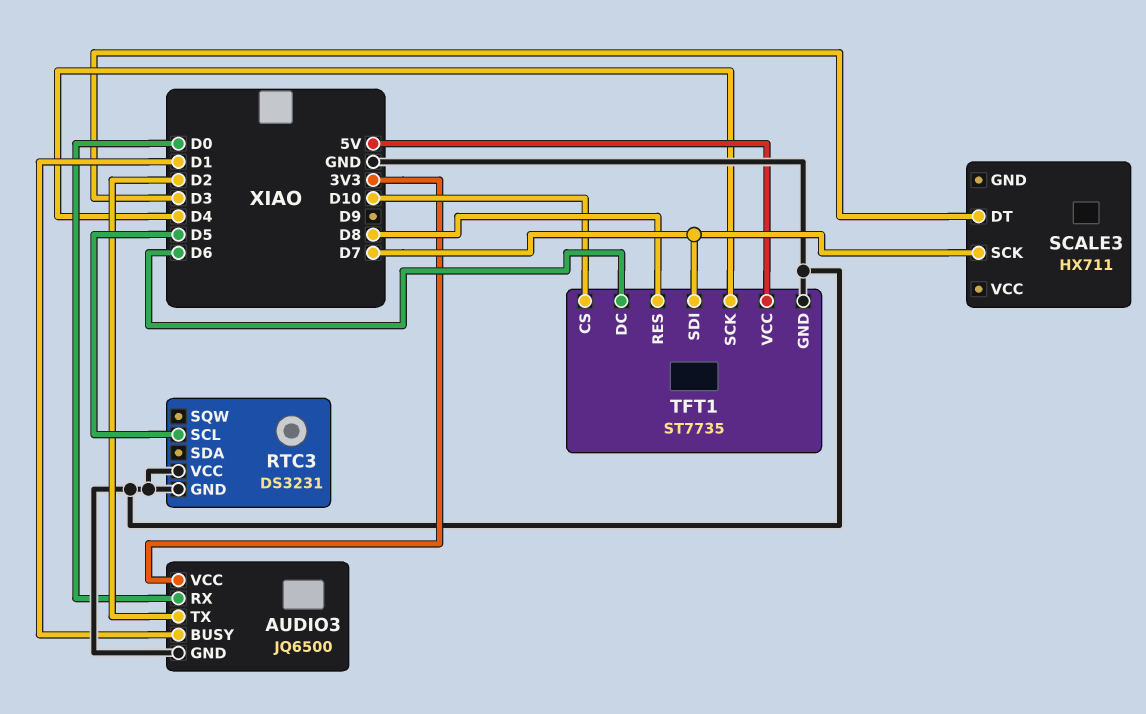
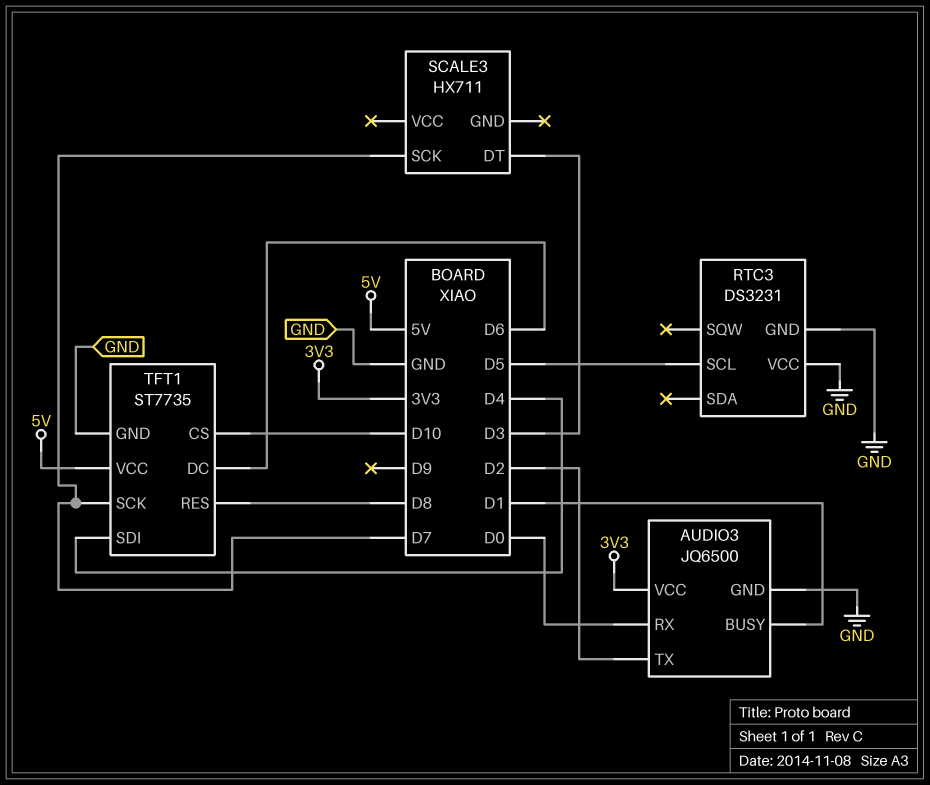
TFT1 pin SCK: D4 -> D7
TFT1 pin SDI: D7 -> D4

